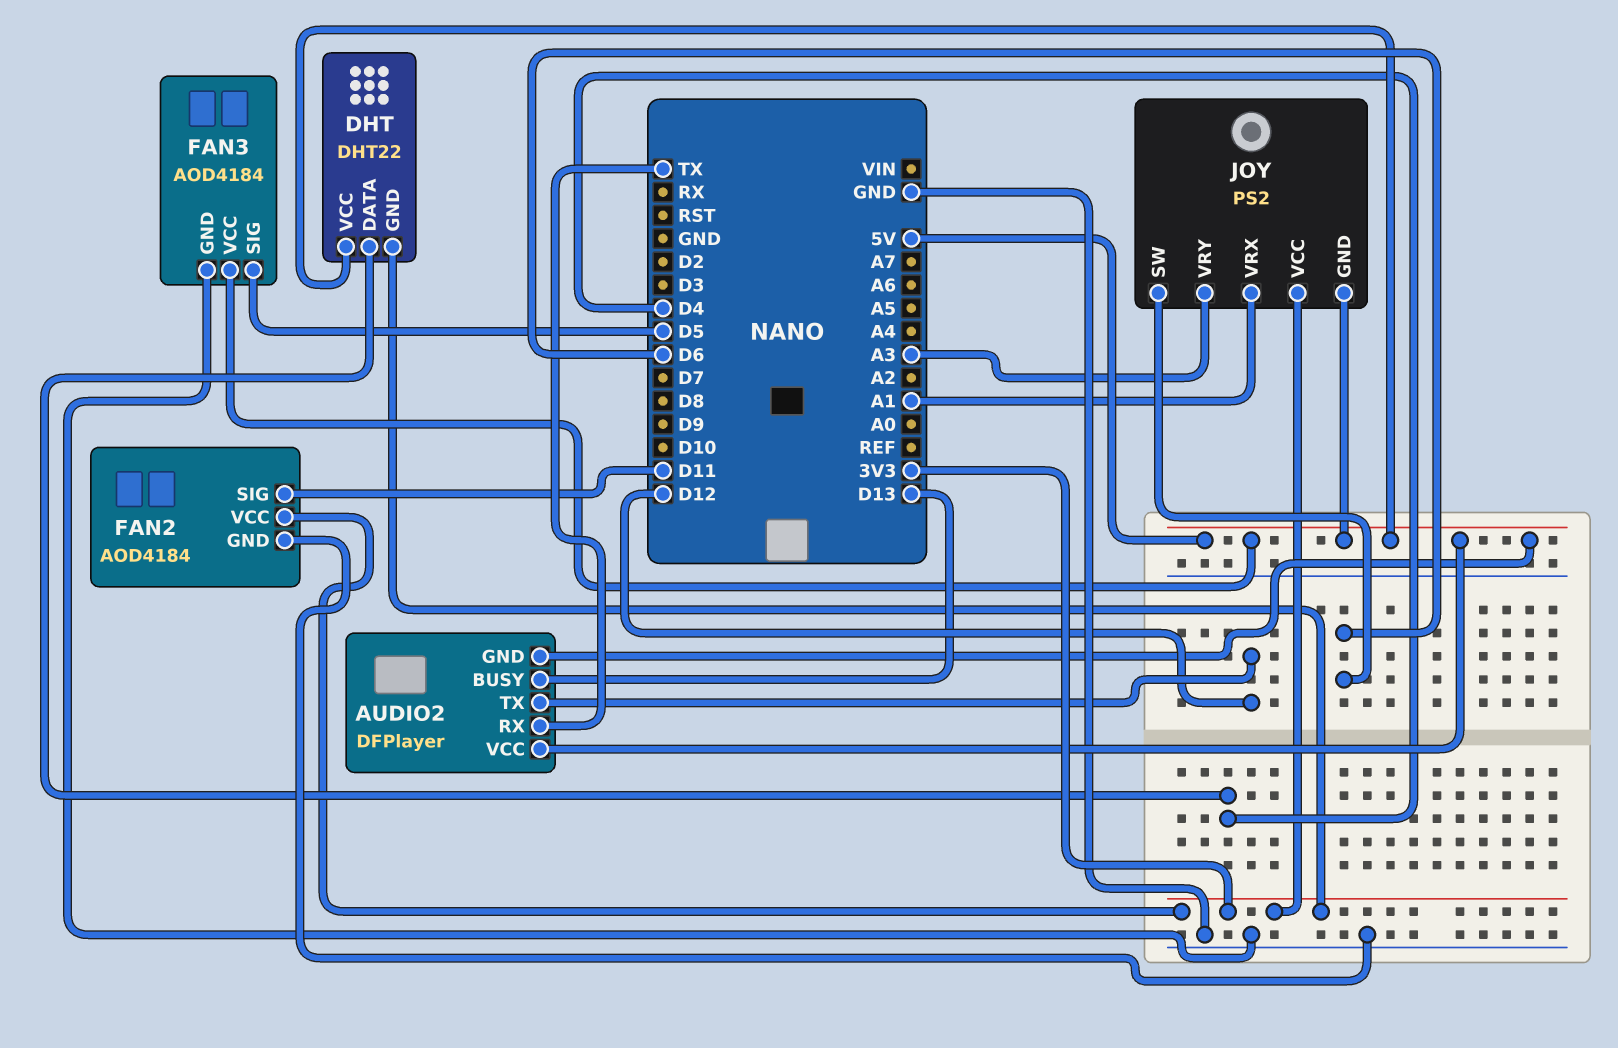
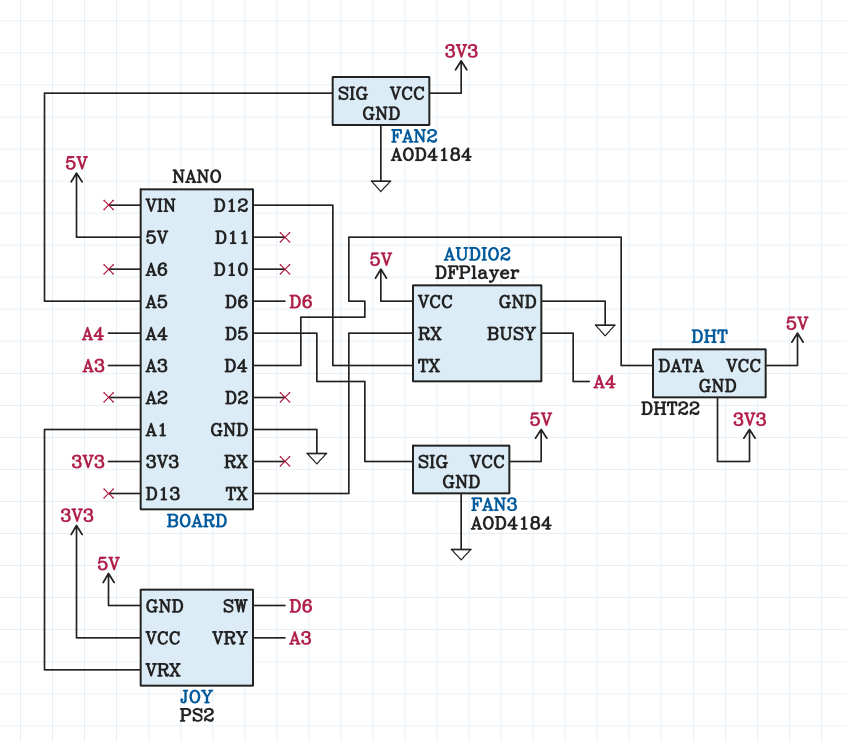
AUDIO2 pin BUSY: D13 -> A4
AUDIO2 pin GND: 5V -> GND
FAN2 pin SIG: D11 -> A5

